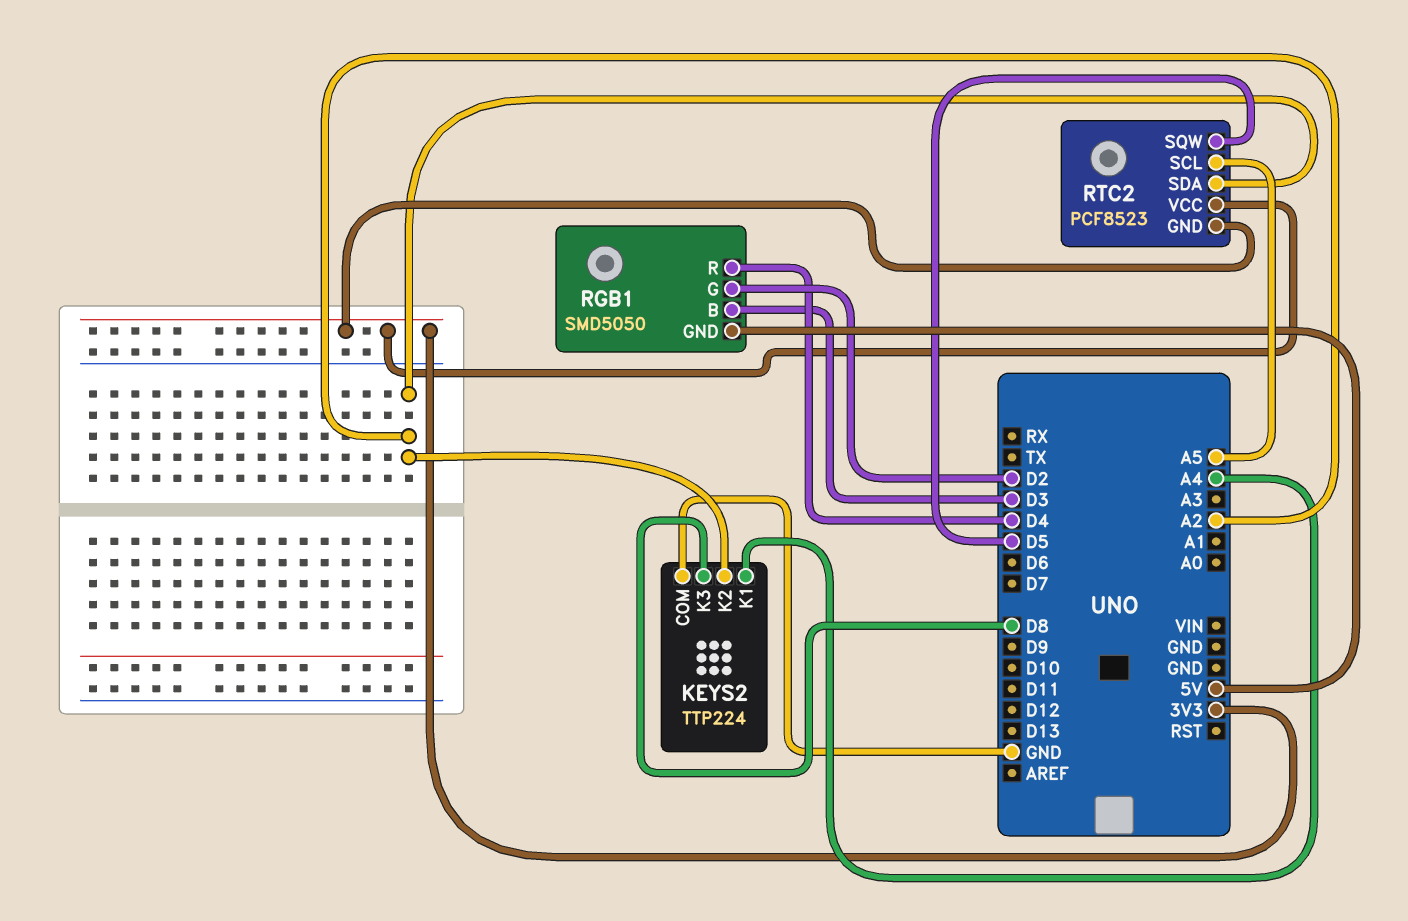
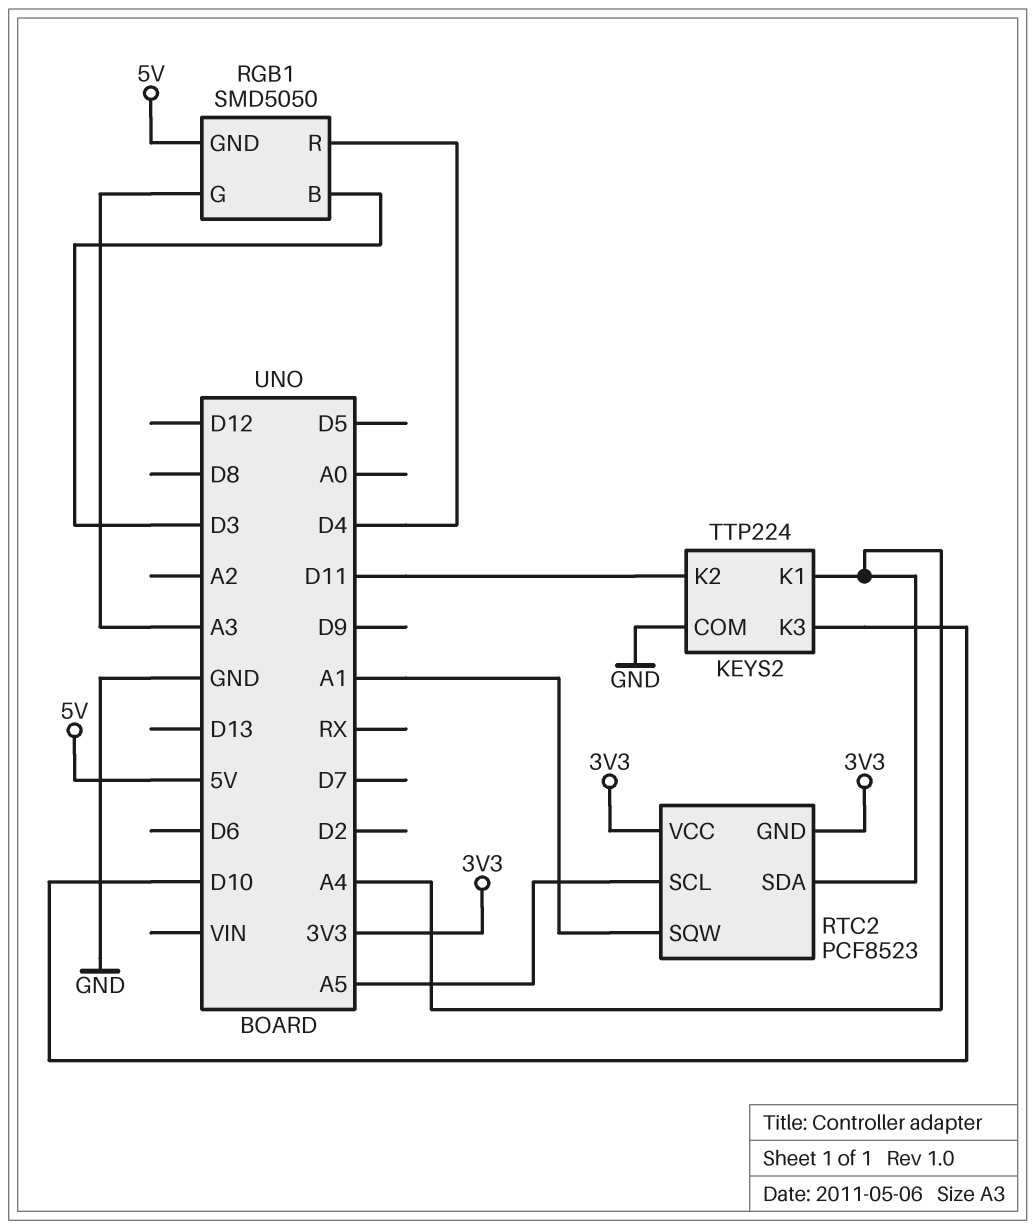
KEYS2 pin K2: A2 -> D11
KEYS2 pin K3: D8 -> D10
RGB1 pin G: D2 -> A3
RTC2 pin SDA: A2 -> A4
RTC2 pin SQW: D5 -> A1

